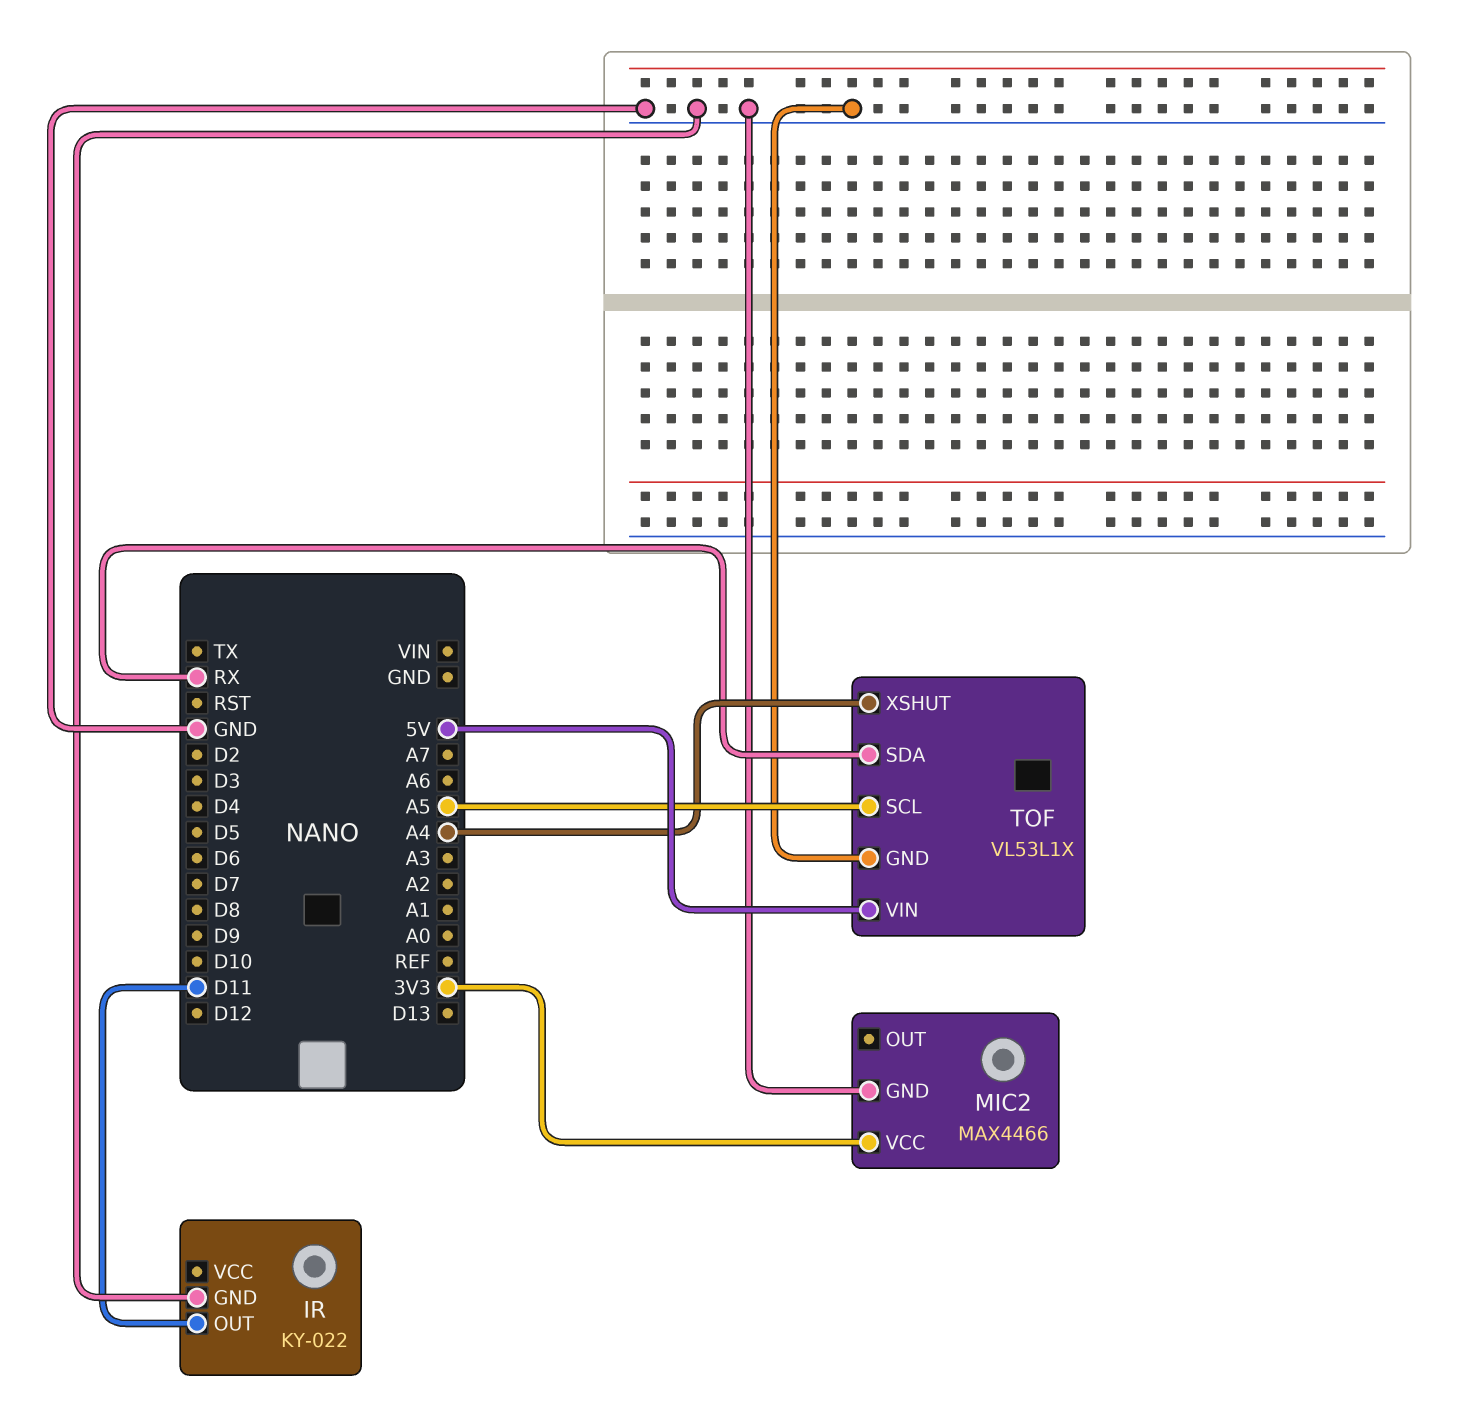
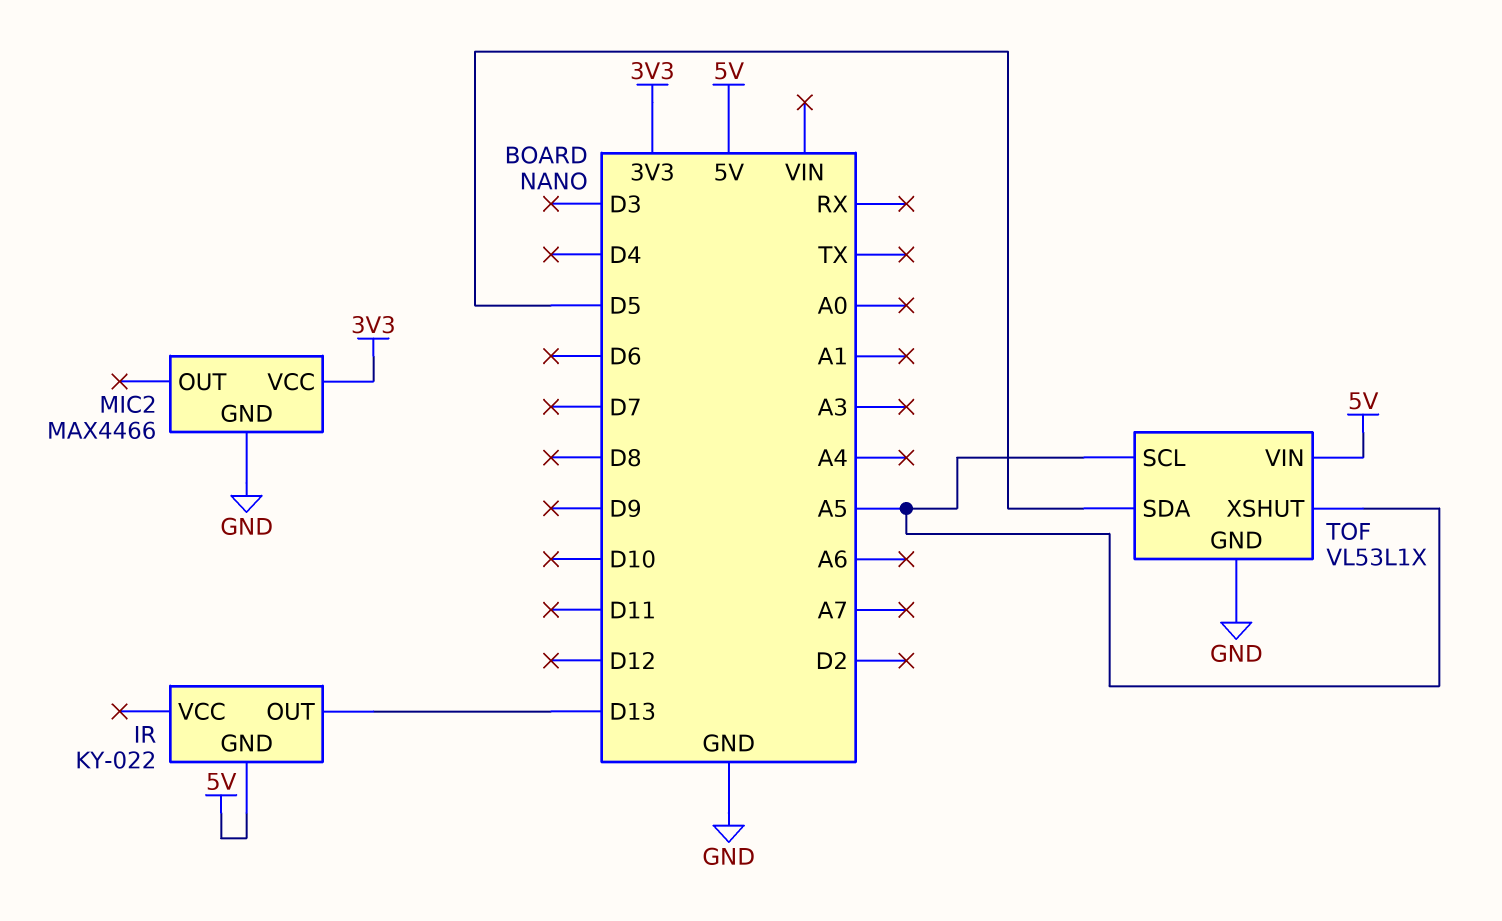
IR pin GND: GND -> 5V
IR pin OUT: D11 -> D13
TOF pin SDA: RX -> D5
TOF pin XSHUT: A4 -> A5

